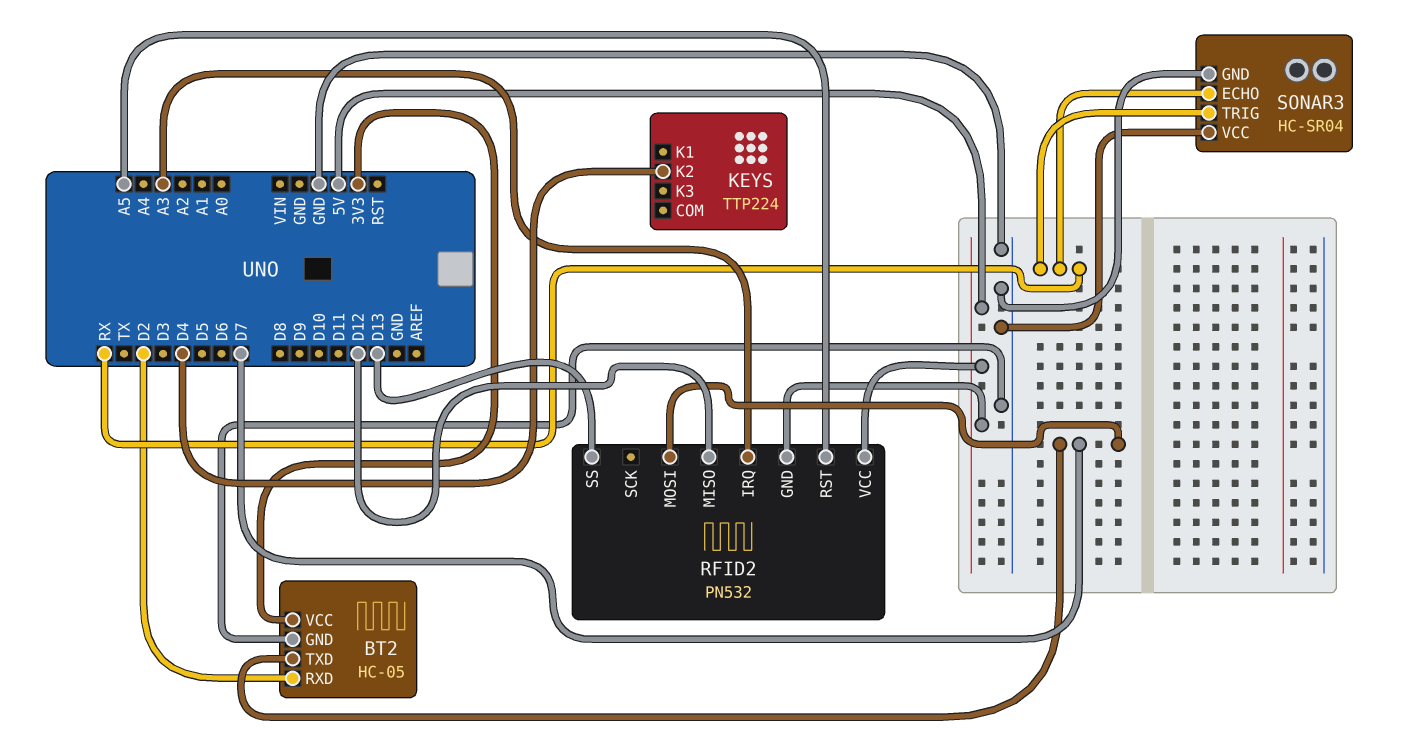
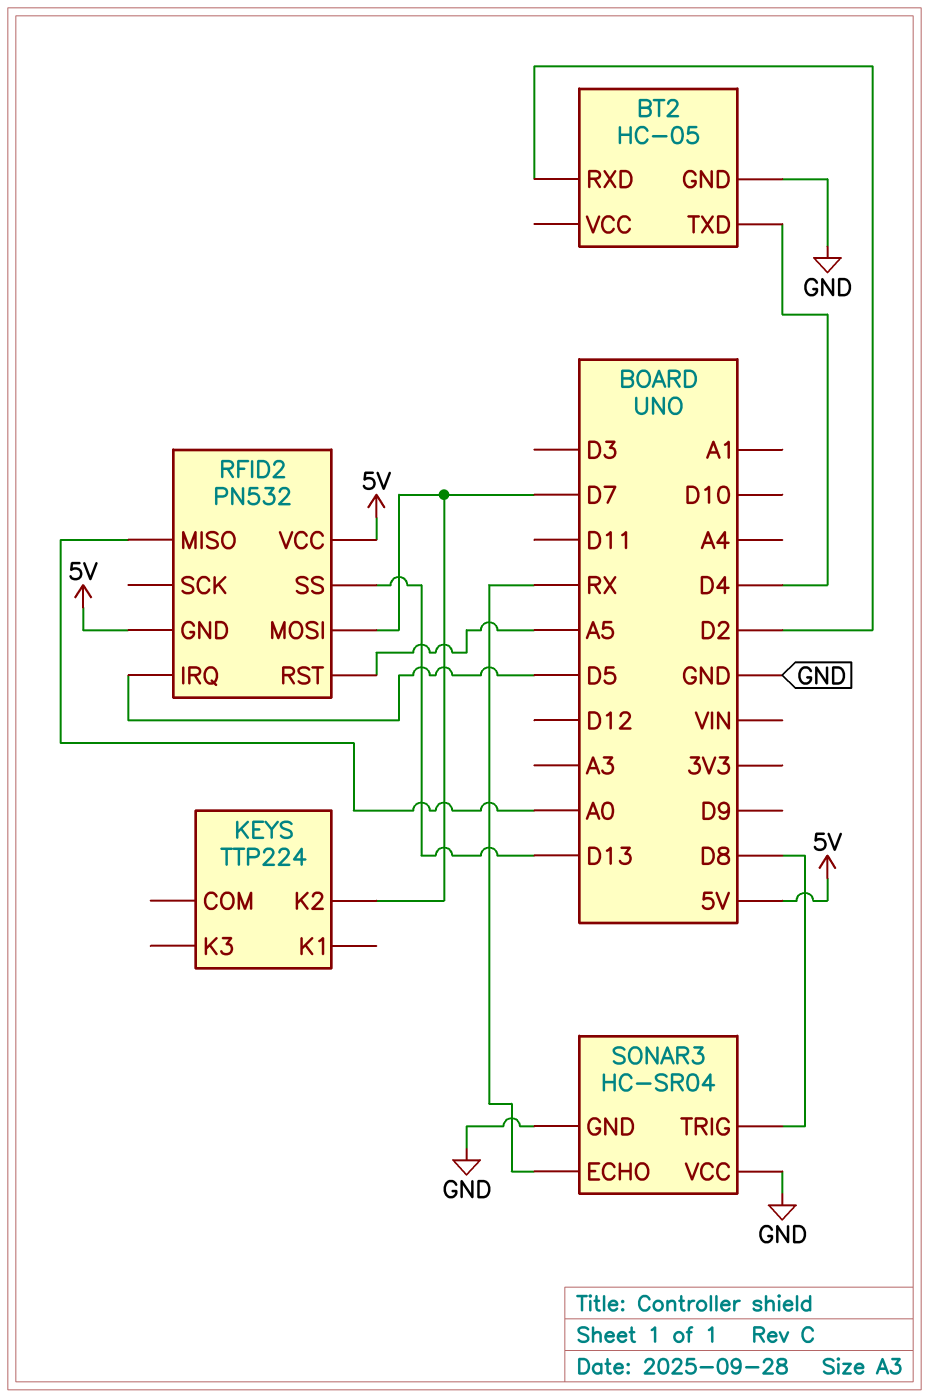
BT2 pin TXD: D7 -> D4
BT2 pin VCC: 3V3 -> none
KEYS pin K2: D4 -> D7
RFID2 pin IRQ: A3 -> D5
RFID2 pin MISO: D12 -> A0
SONAR3 pin TRIG: RX -> D8

